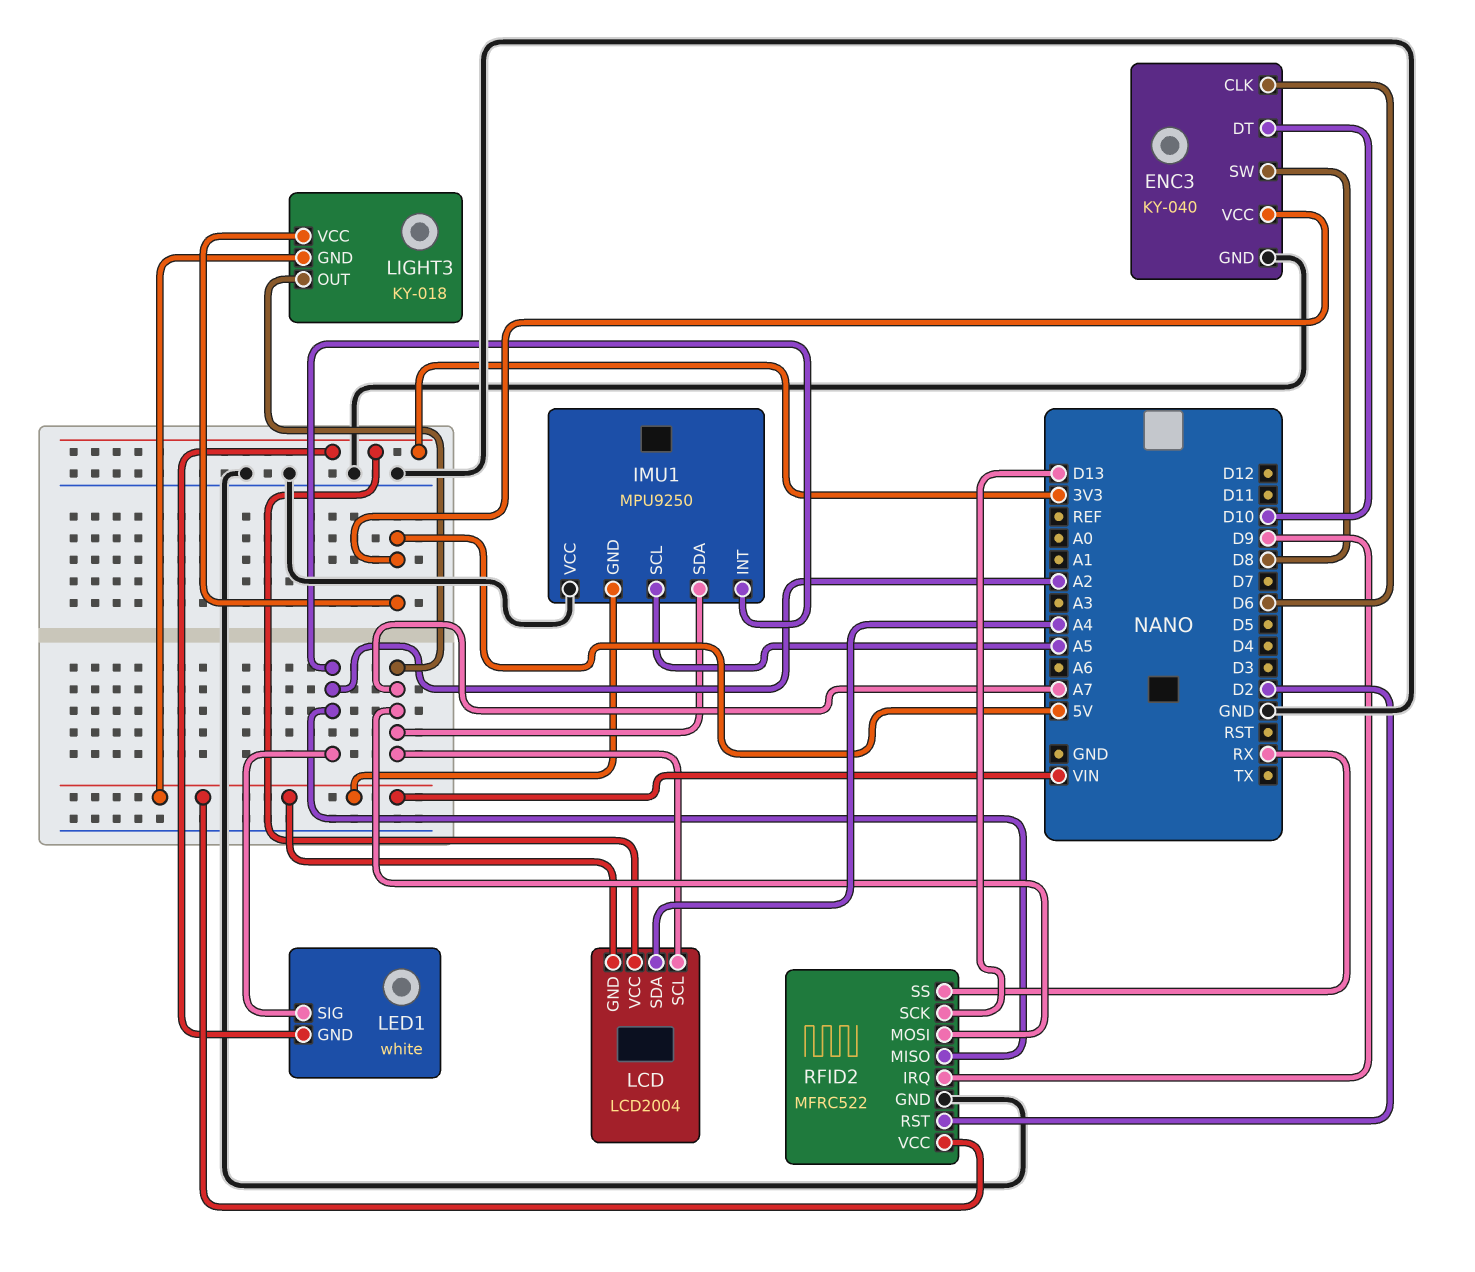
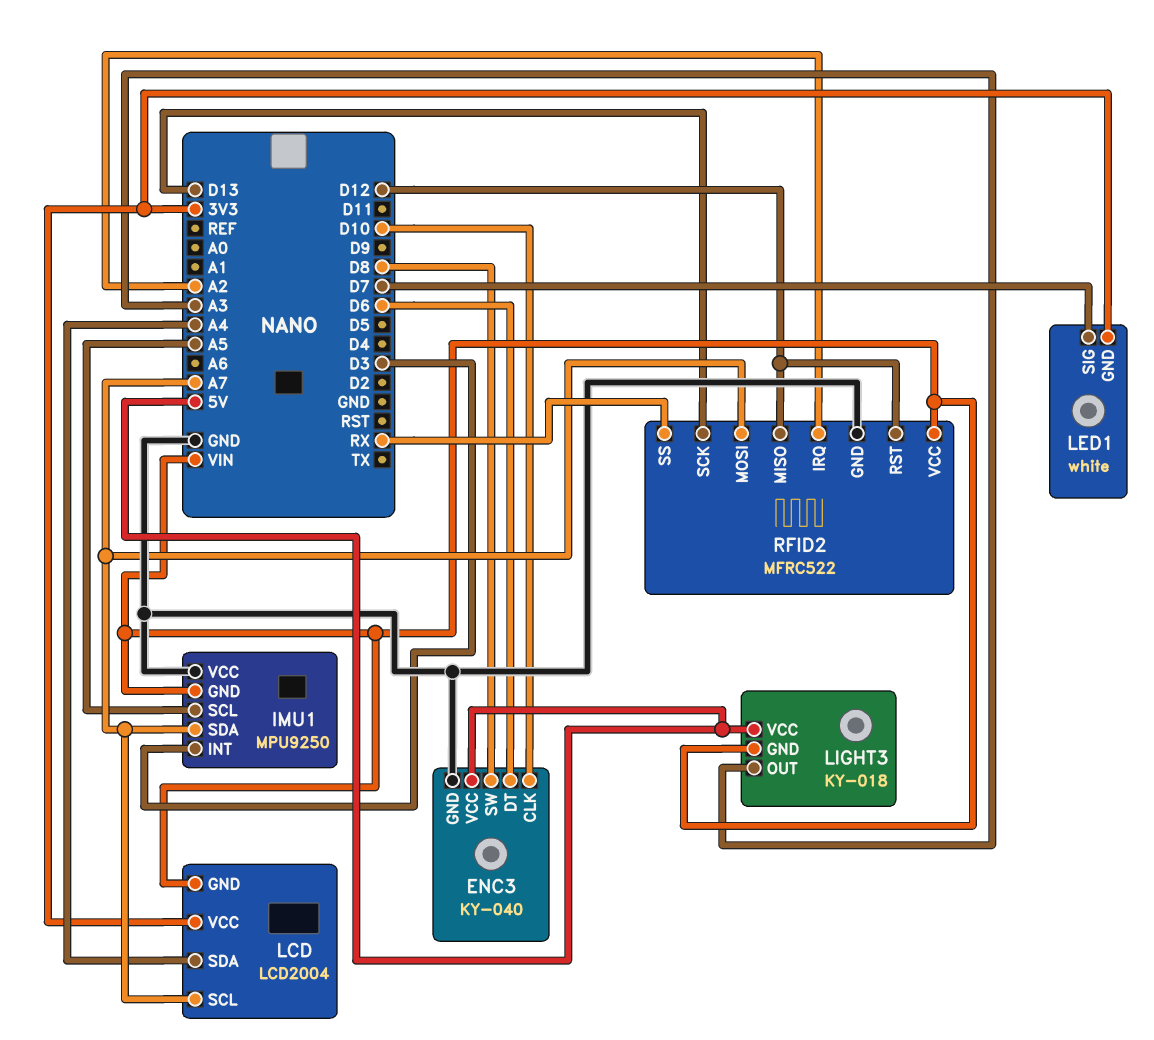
ENC3 pin CLK: D6 -> D10
ENC3 pin DT: D10 -> D6
IMU1 pin INT: A2 -> D3
LED1 pin SIG: A2 -> D7
LIGHT3 pin OUT: A7 -> A3
RFID2 pin IRQ: D9 -> A2
RFID2 pin MISO: A2 -> D12
RFID2 pin RST: D2 -> D12

